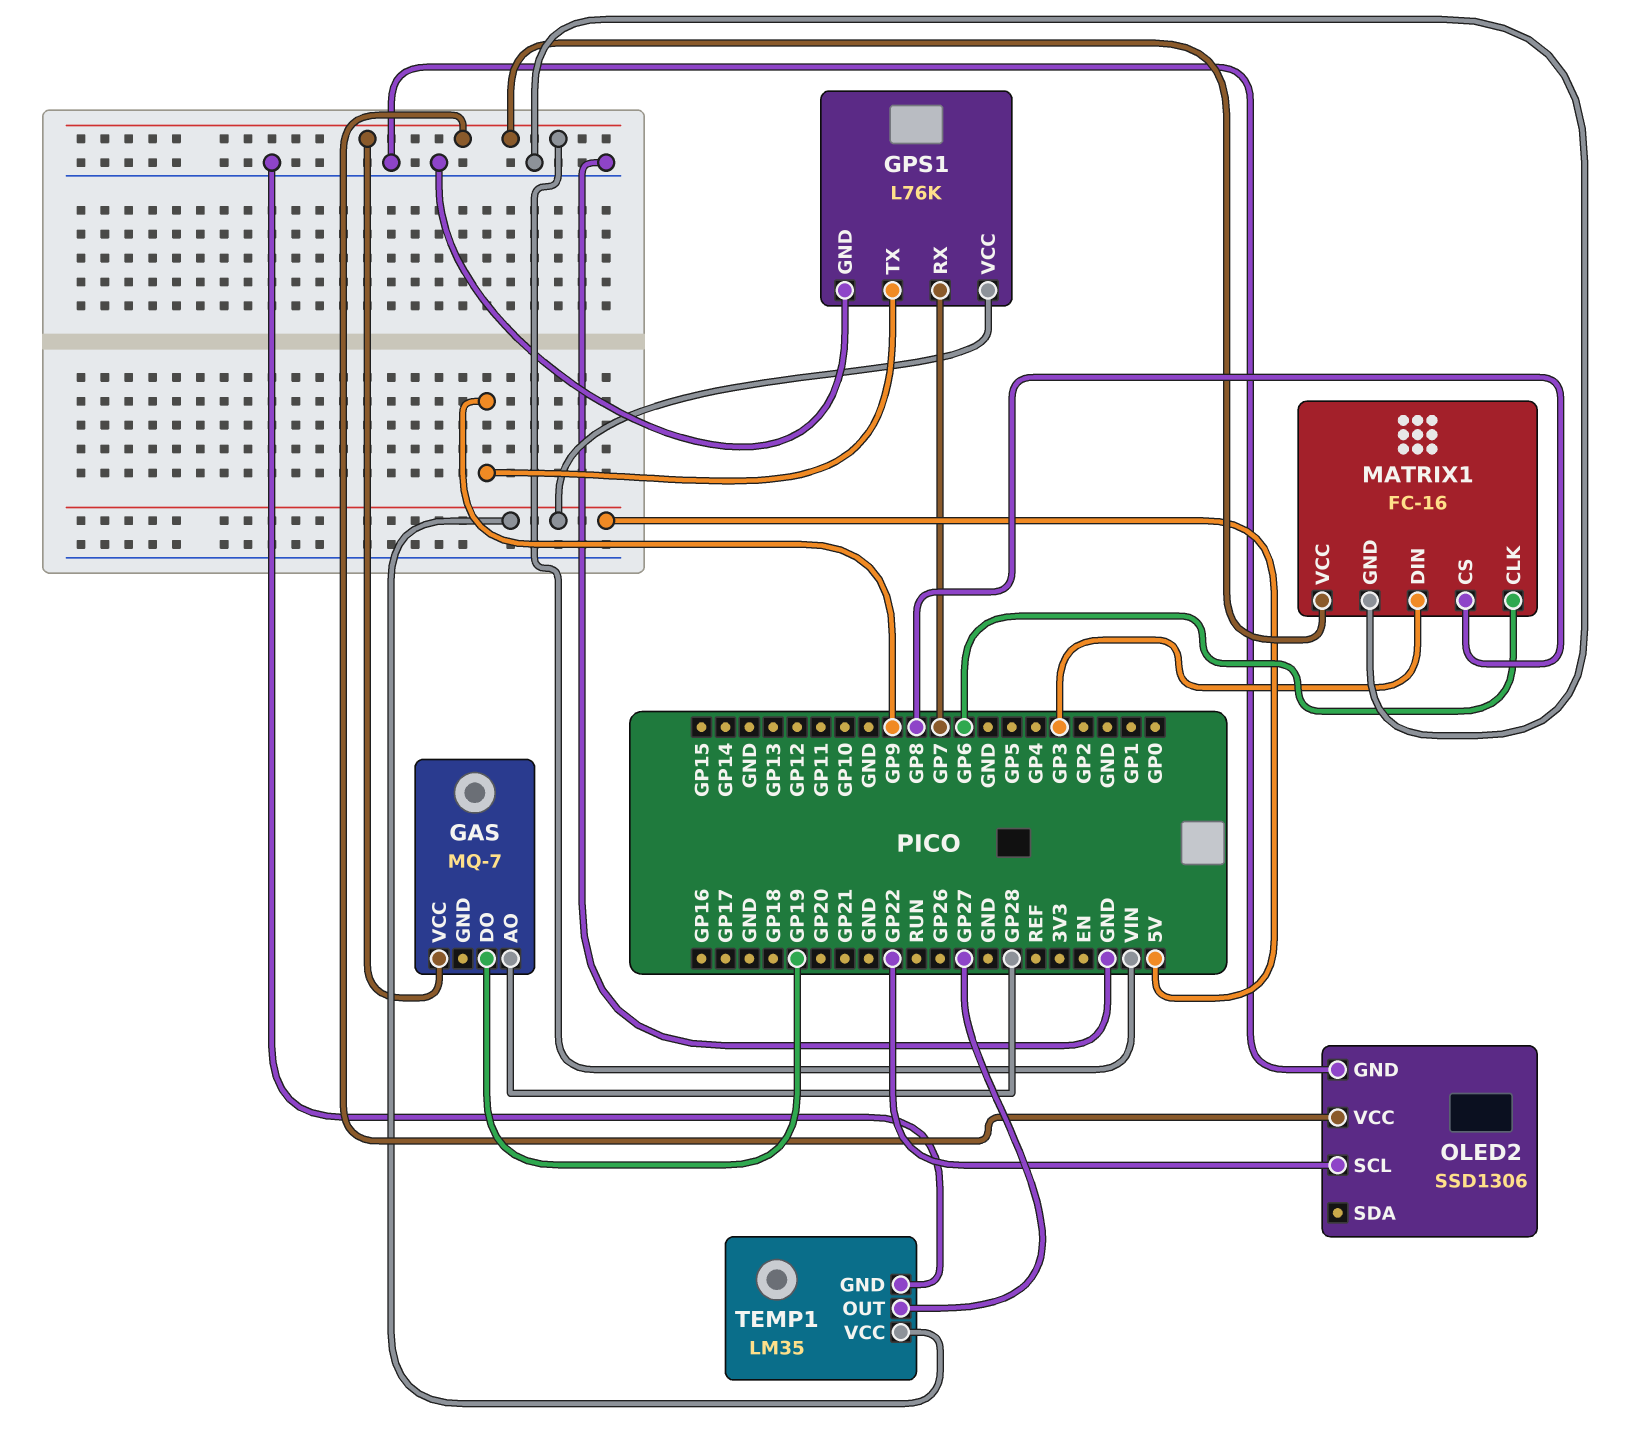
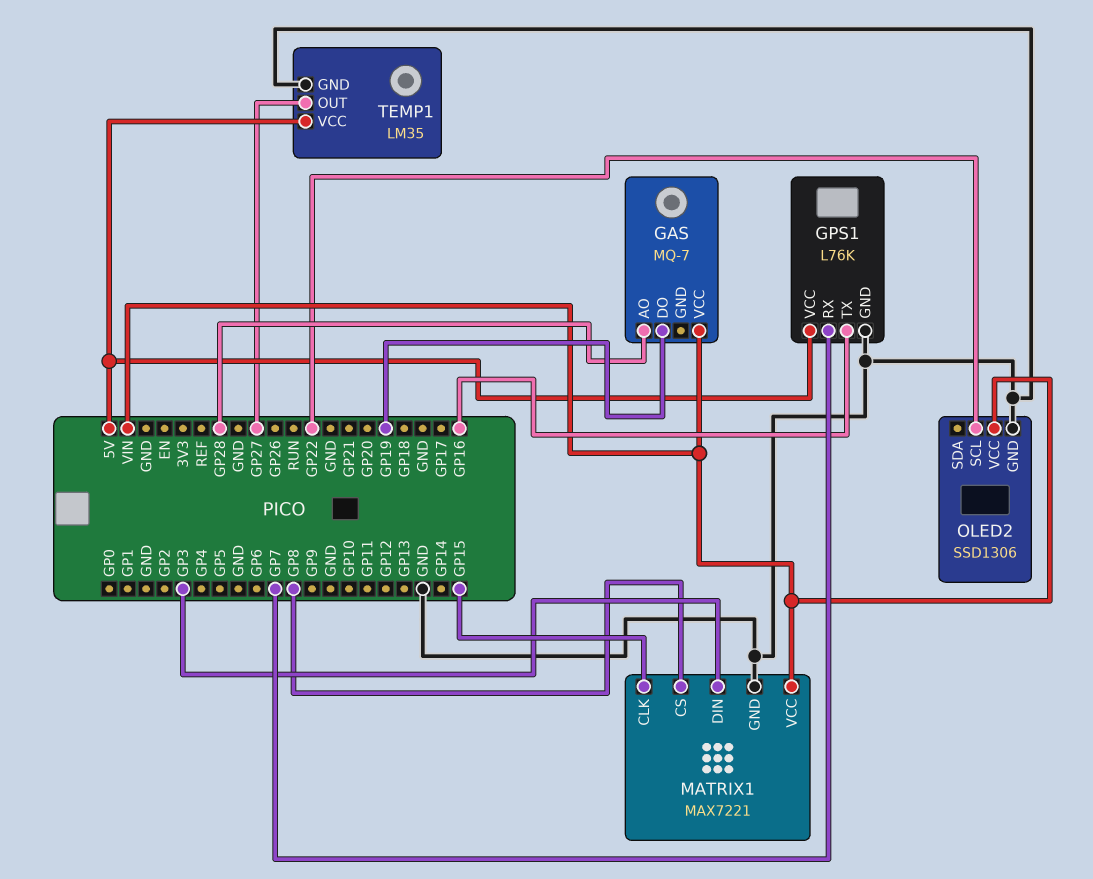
GPS1 pin TX: GP9 -> GP16
MATRIX1: FC-16 -> MAX7221
MATRIX1 pin CLK: GP6 -> GP15

